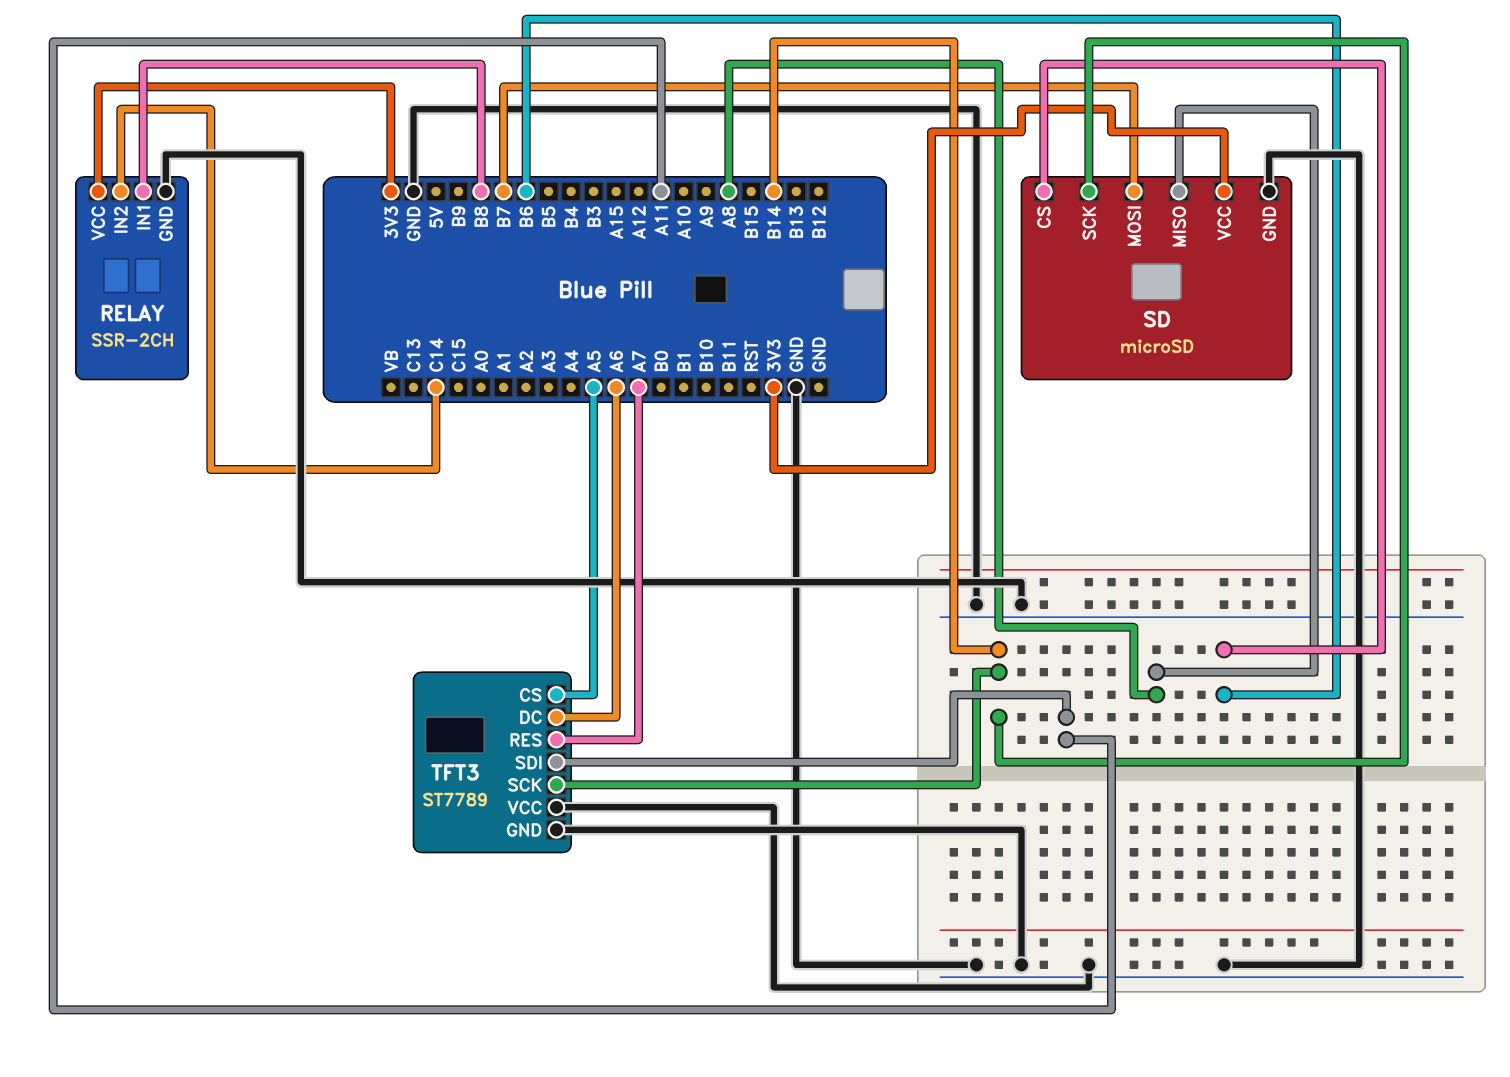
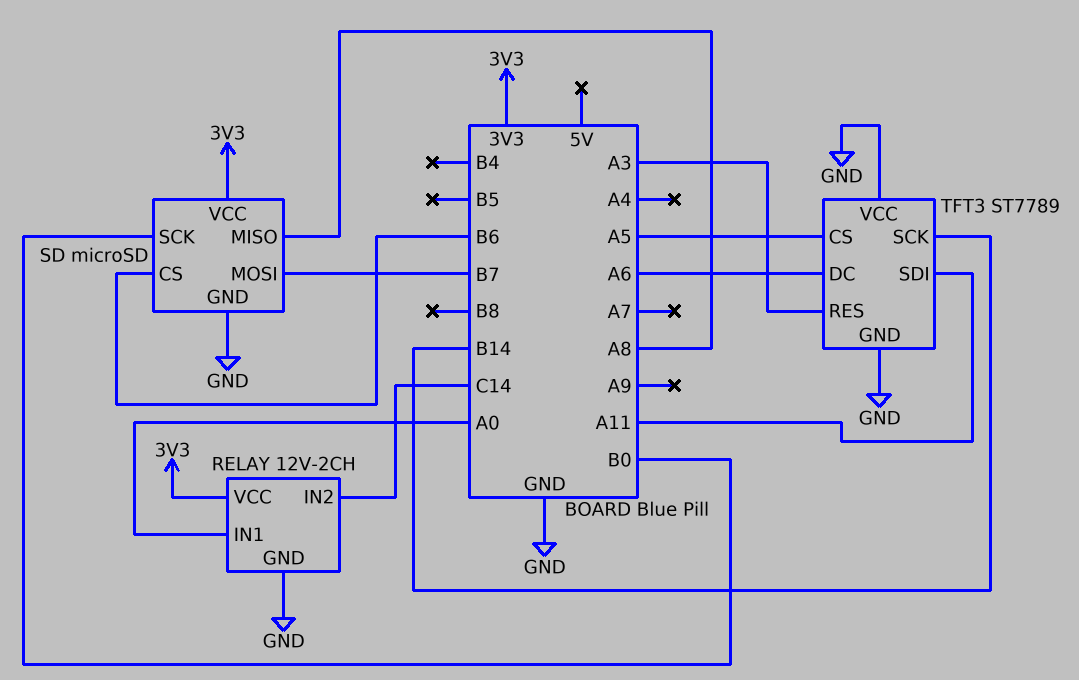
RELAY: SSR-2CH -> 12V-2CH
RELAY pin IN1: B8 -> A0
SD pin SCK: B14 -> B0
TFT3 pin RES: A7 -> A3

